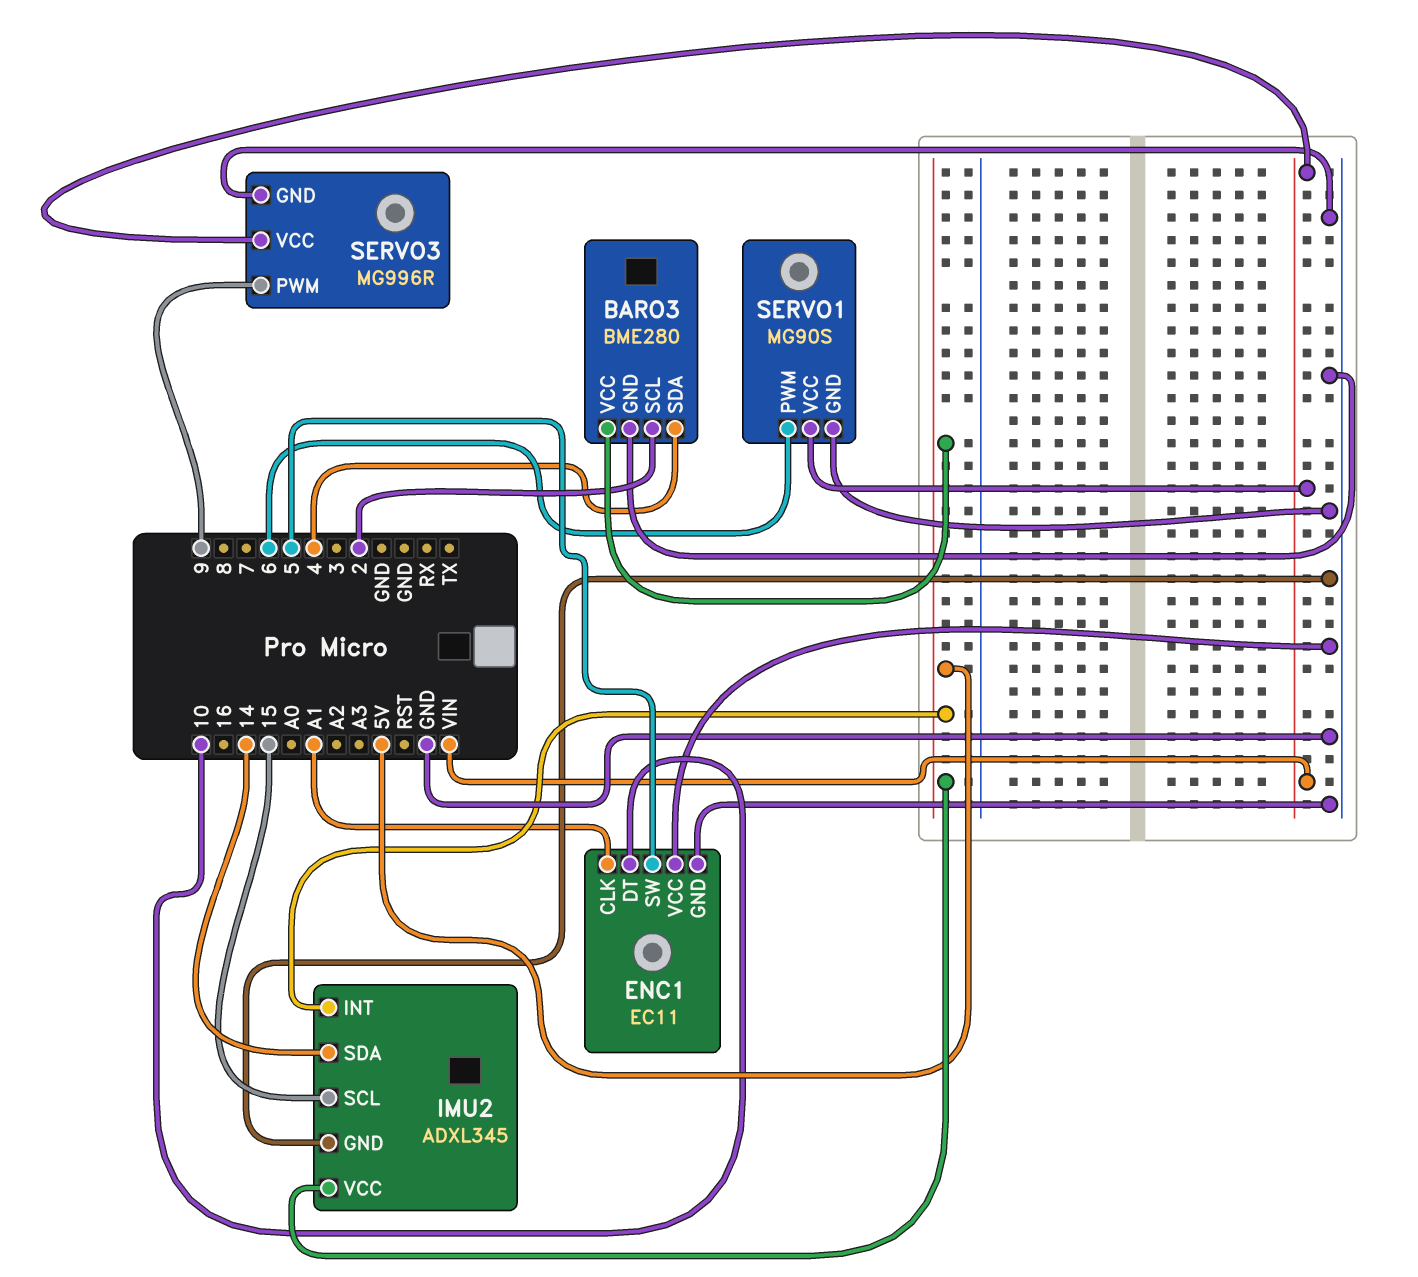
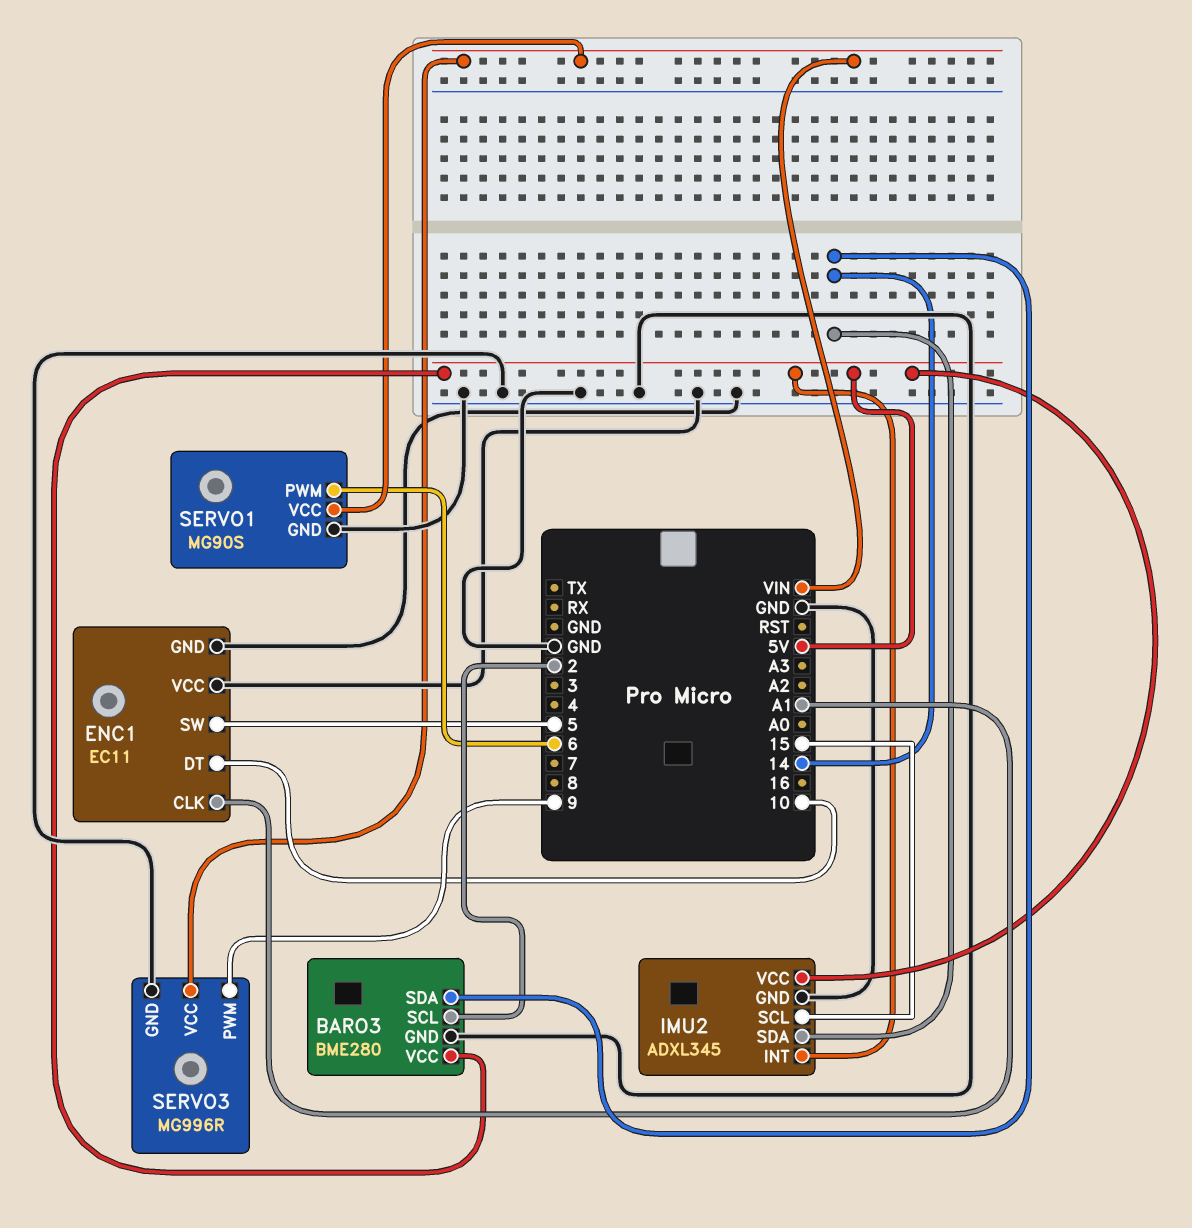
BARO3 pin SDA: 4 -> 14

